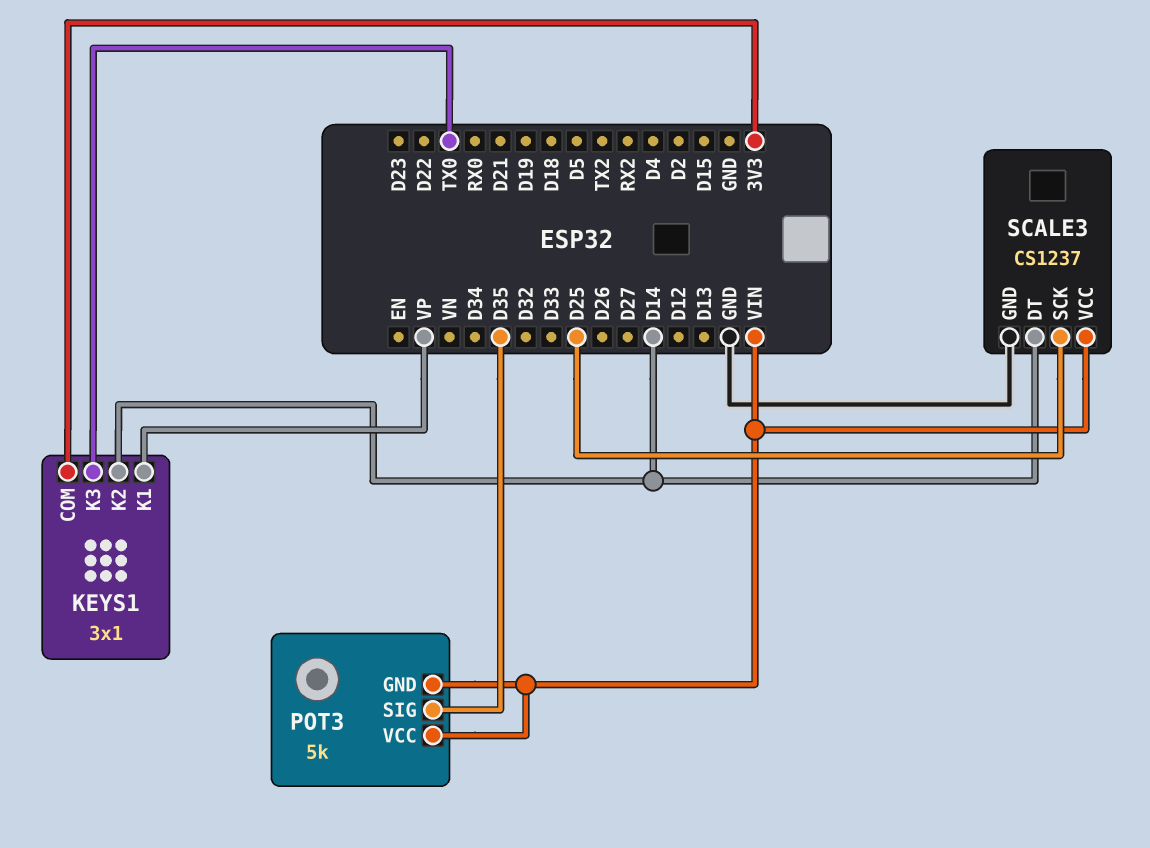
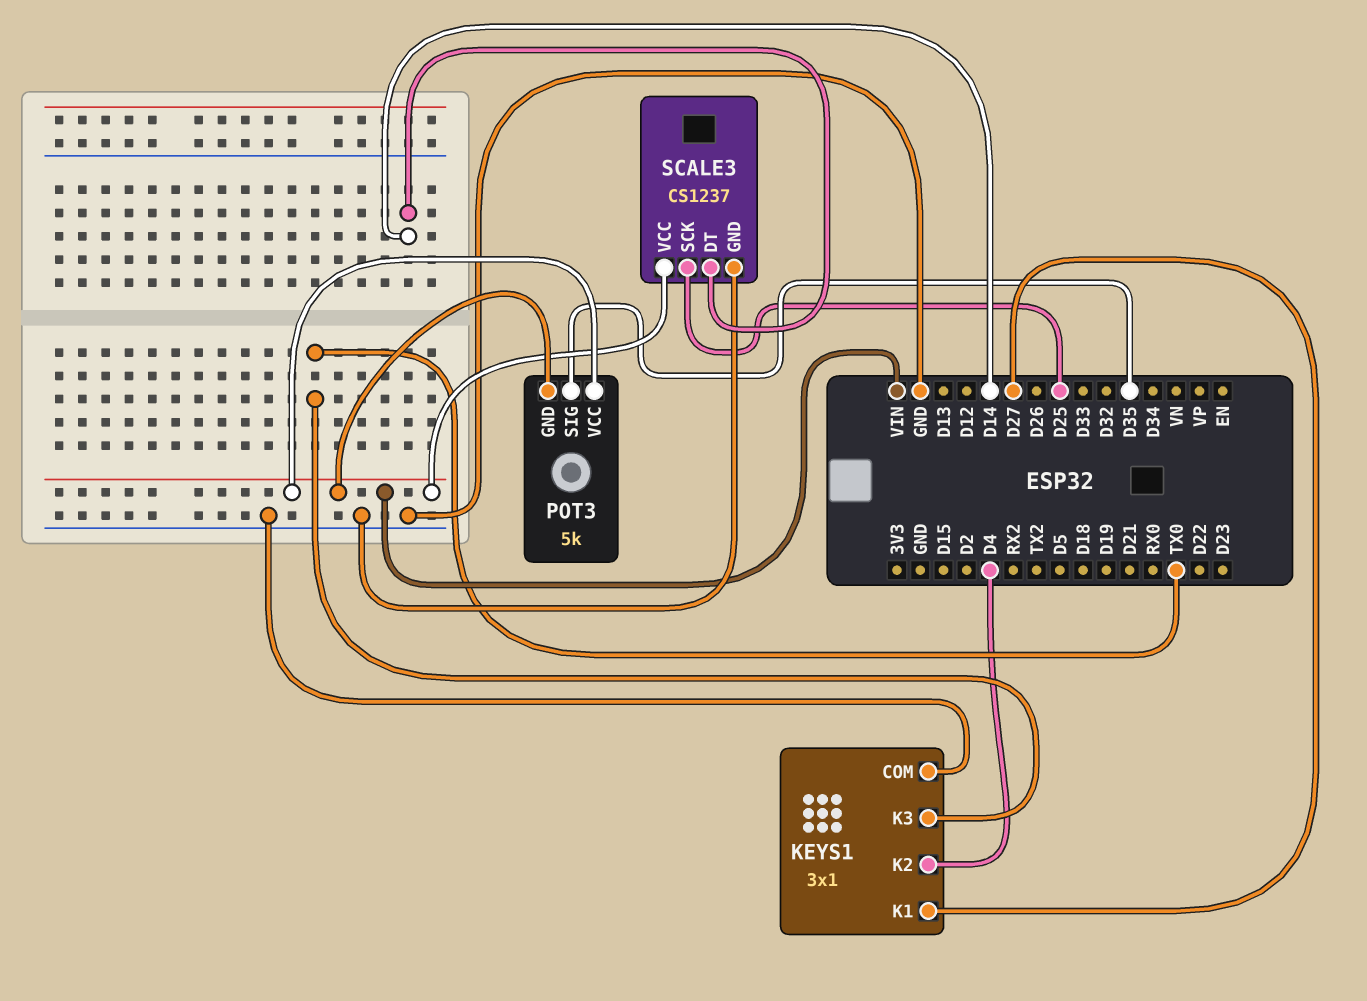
KEYS1 pin COM: 3V3 -> GND
KEYS1 pin K1: VP -> D27
KEYS1 pin K2: D14 -> D4

